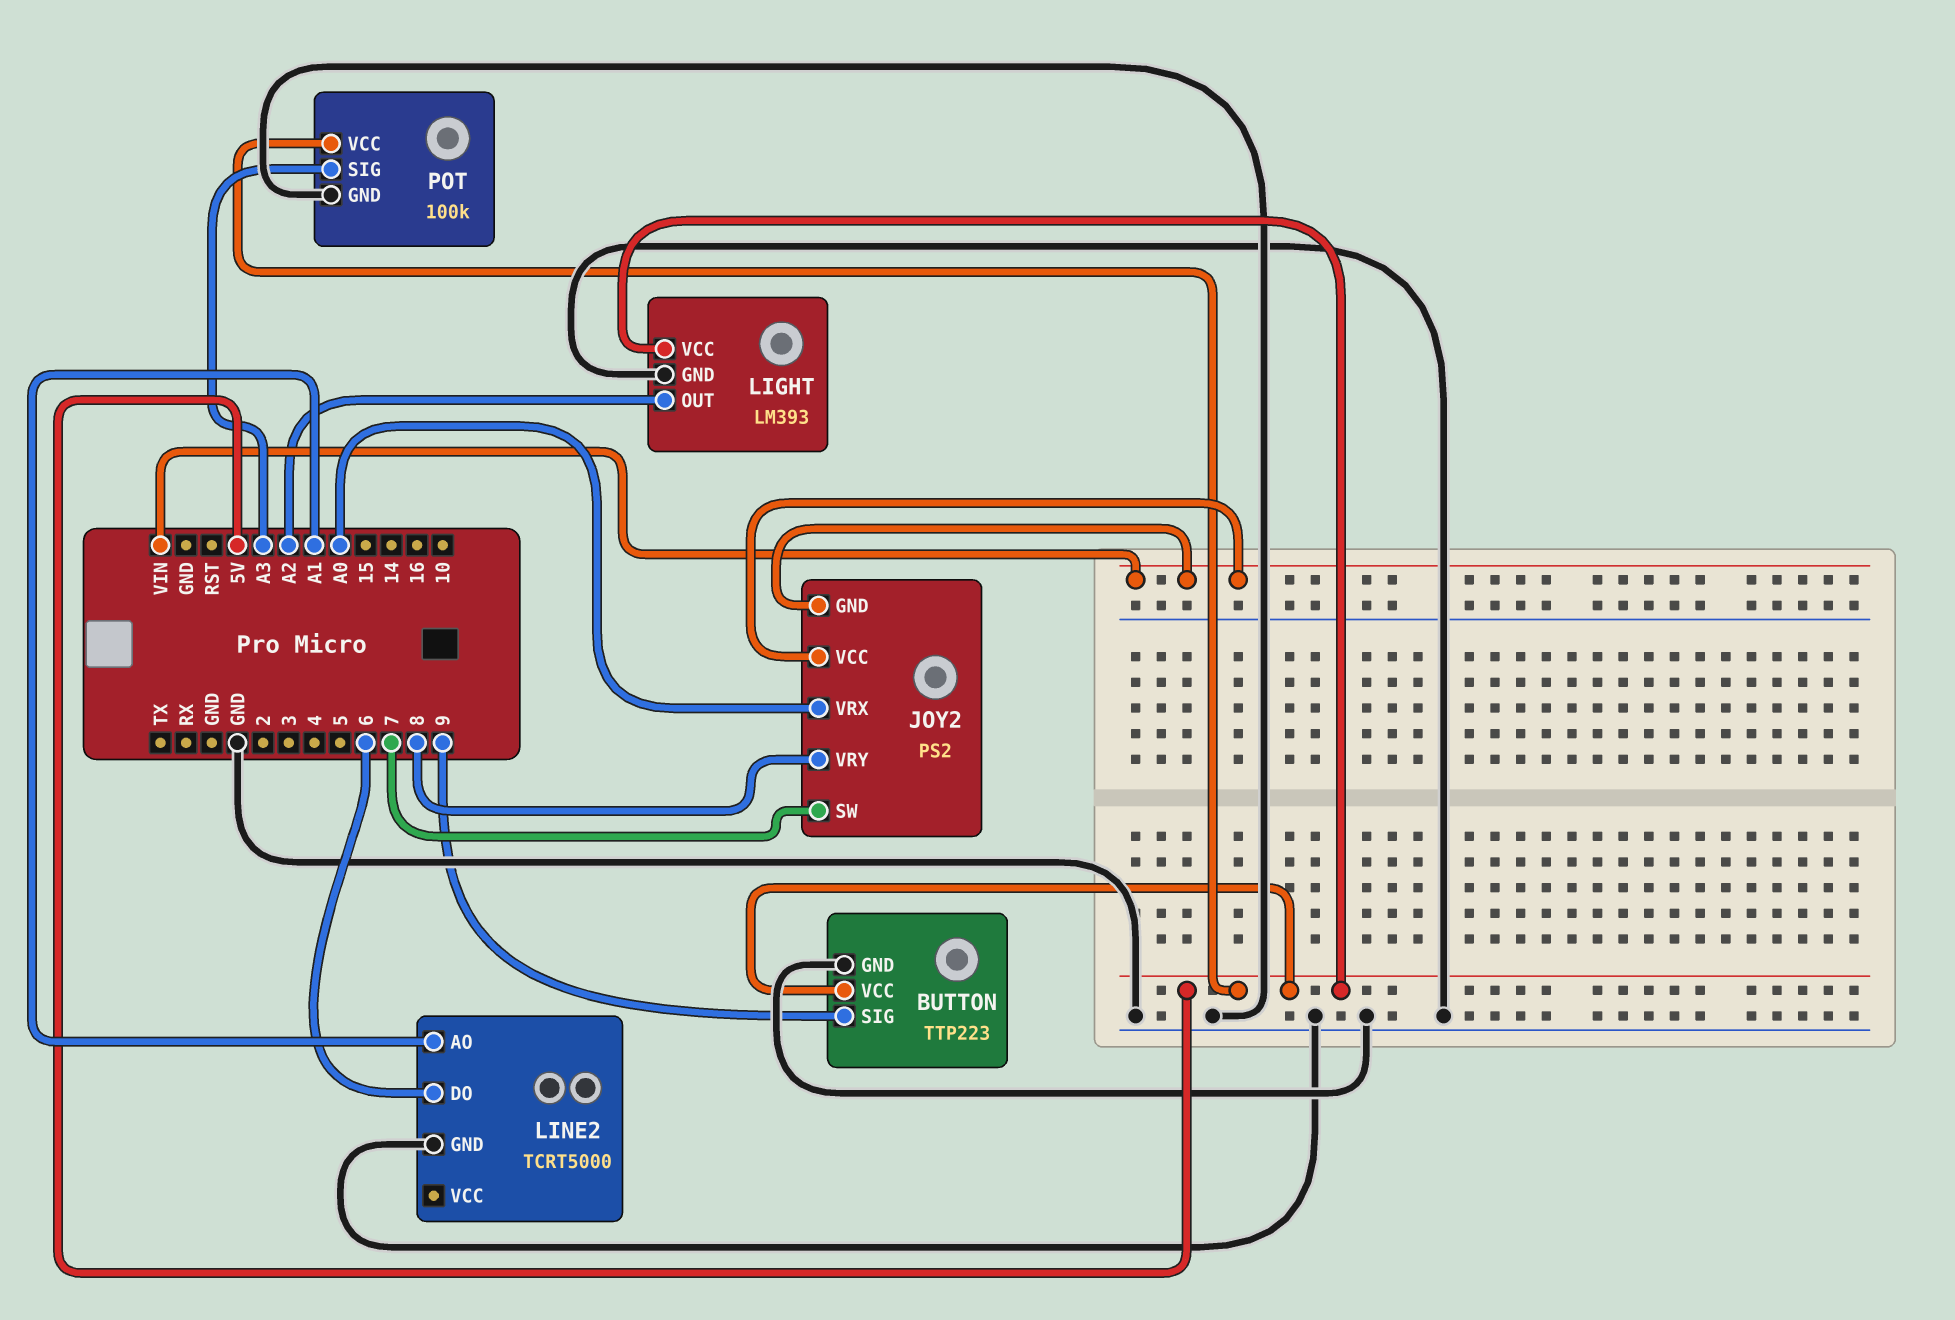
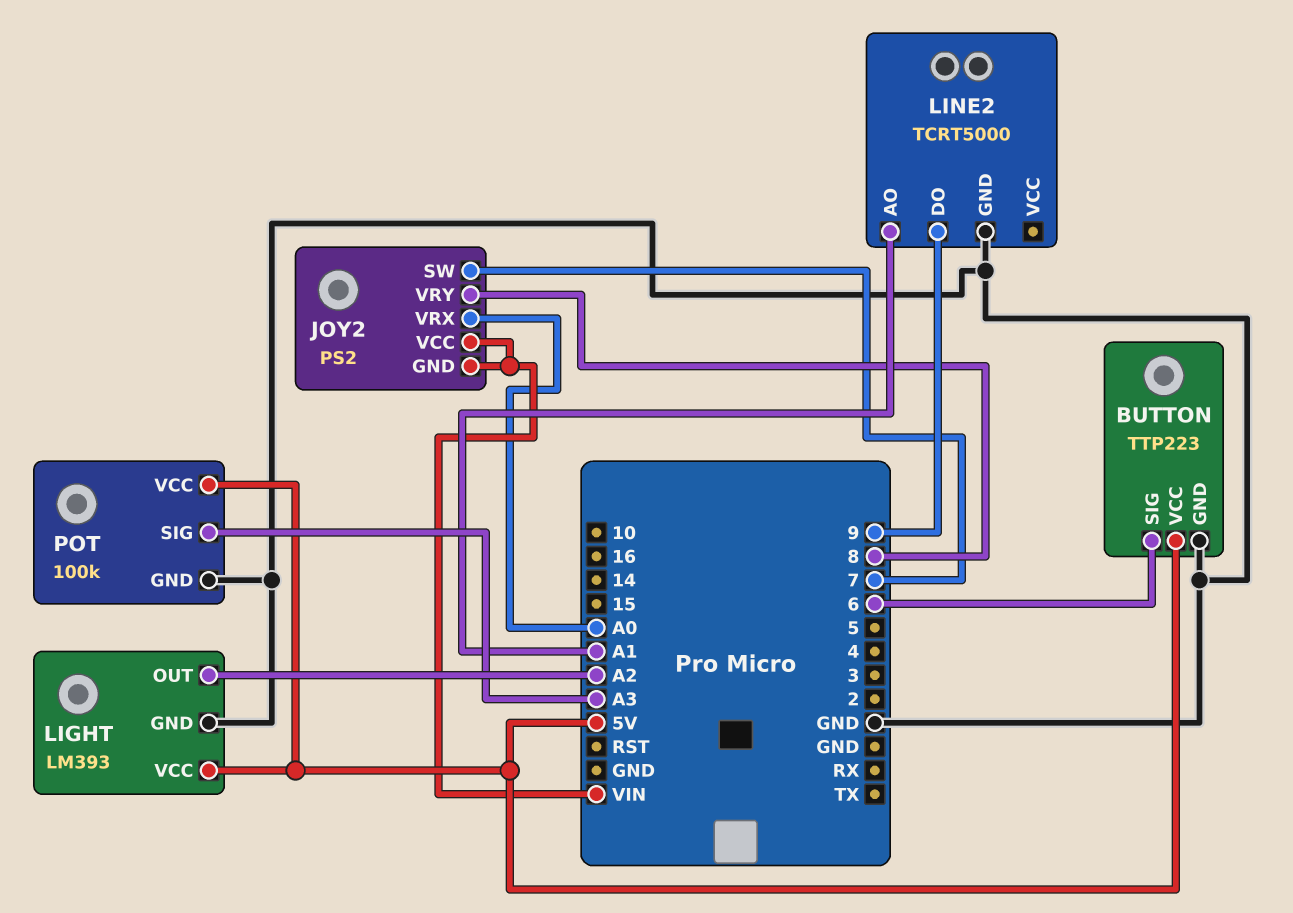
BUTTON pin SIG: 9 -> 6
LINE2 pin DO: 6 -> 9

